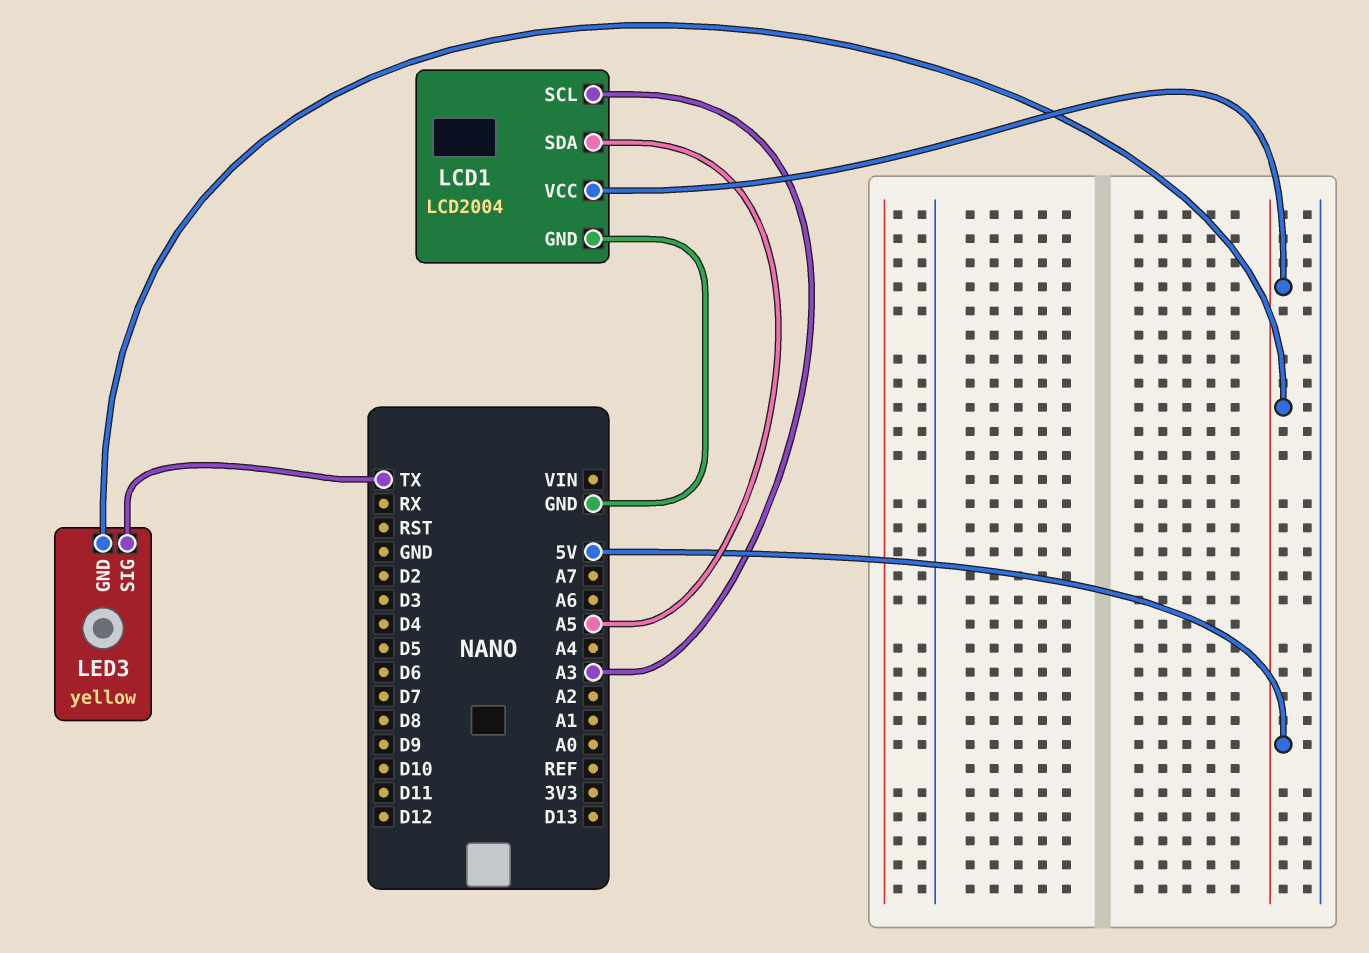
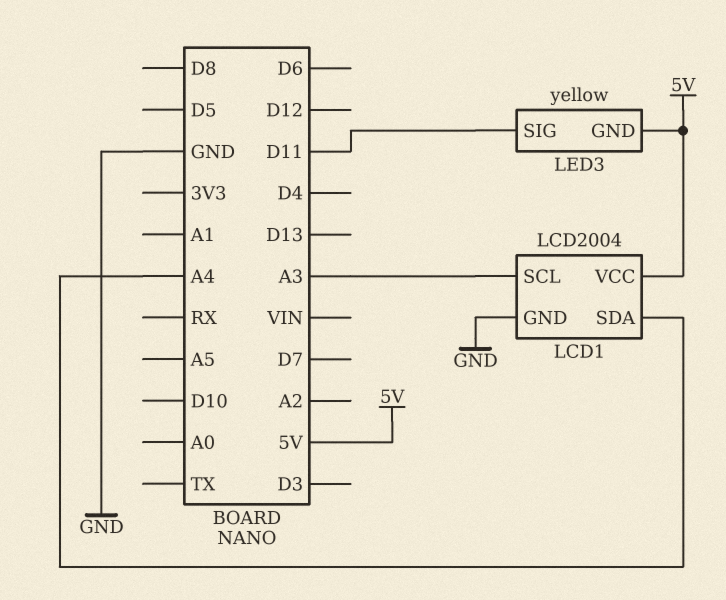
LCD1 pin SDA: A5 -> A4
LED3 pin SIG: TX -> D11

